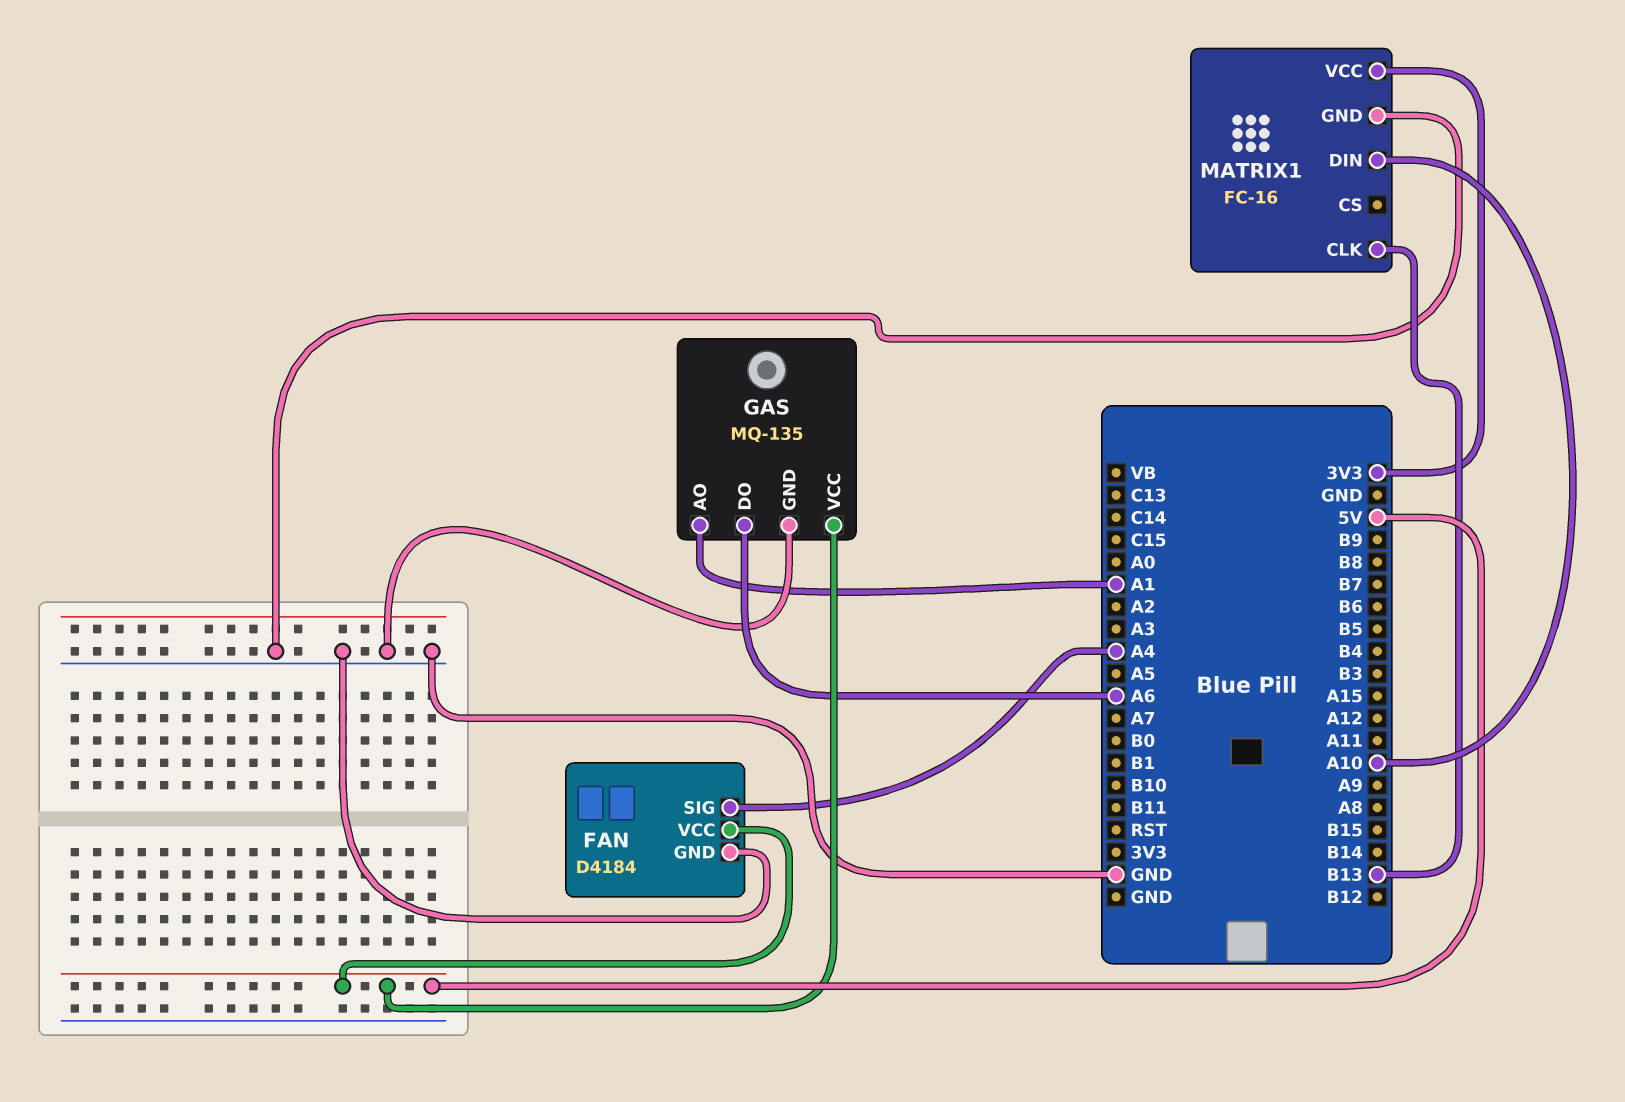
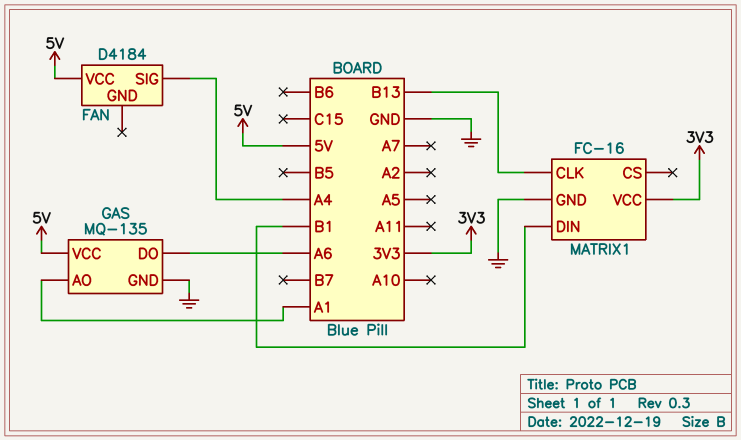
FAN pin GND: GND -> none
MATRIX1 pin DIN: A10 -> B1

